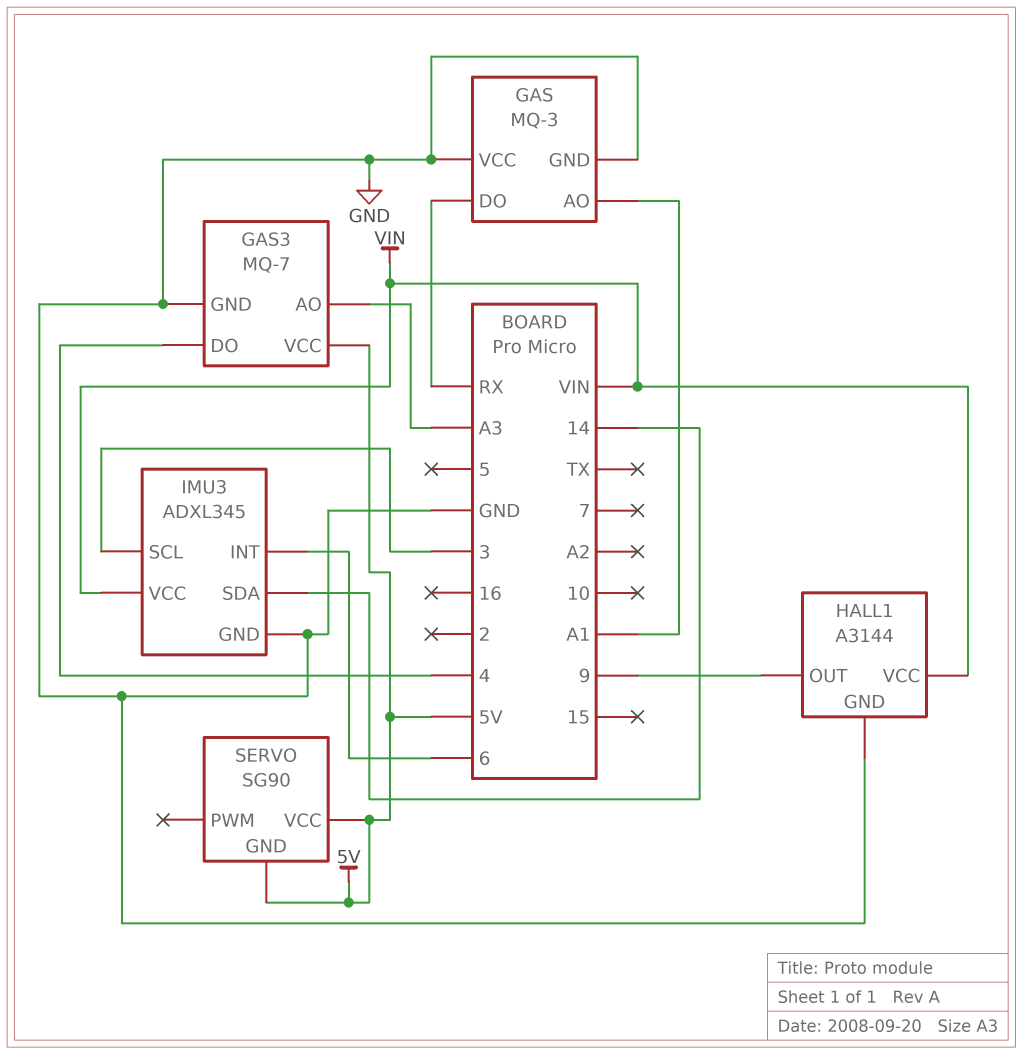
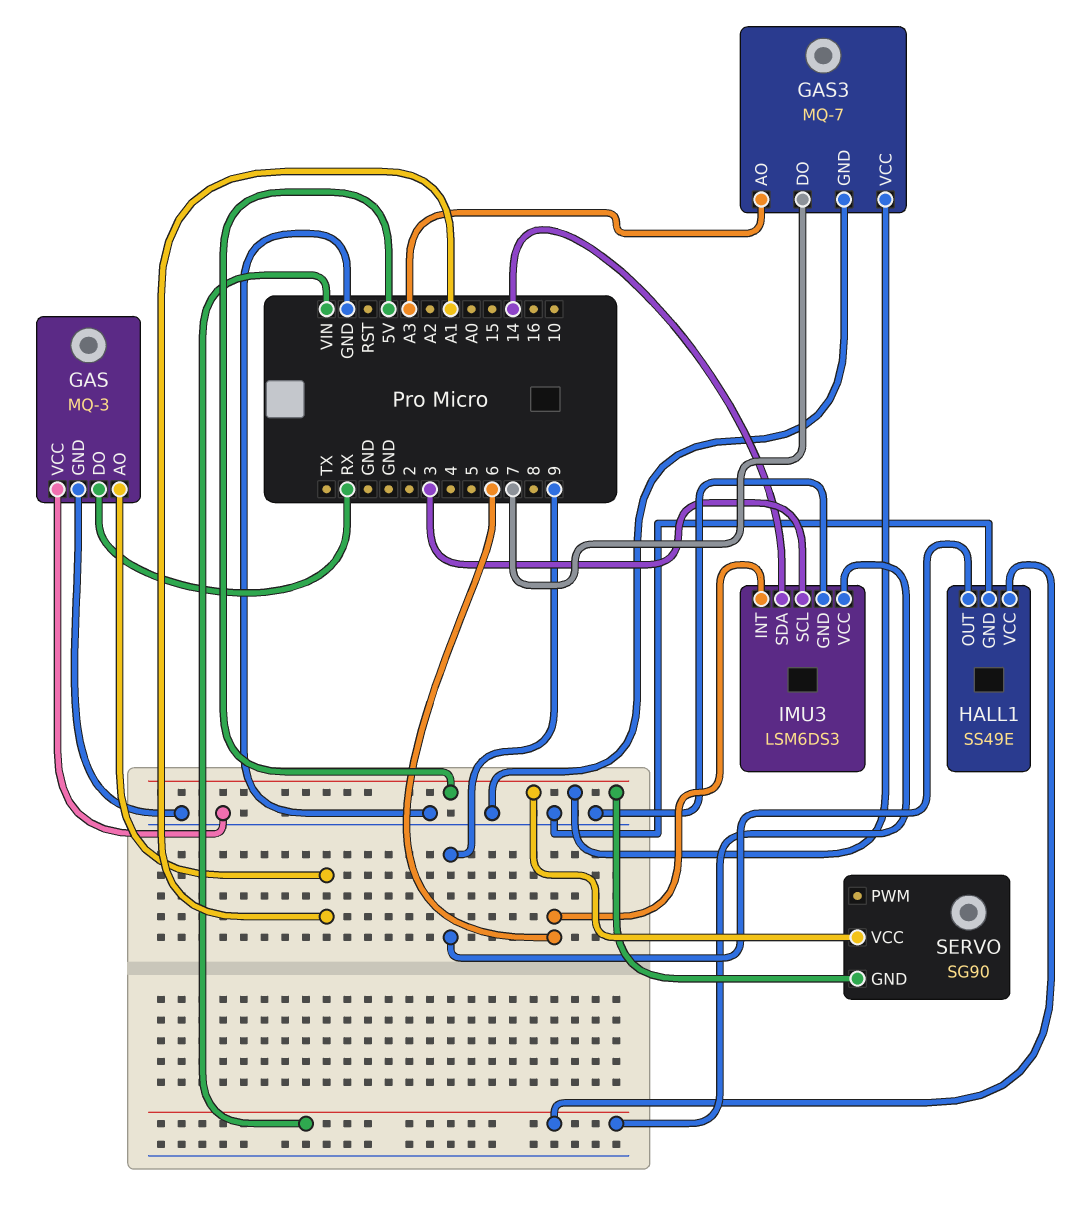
GAS3 pin DO: 4 -> 7
HALL1: A3144 -> SS49E
IMU3: ADXL345 -> LSM6DS3

